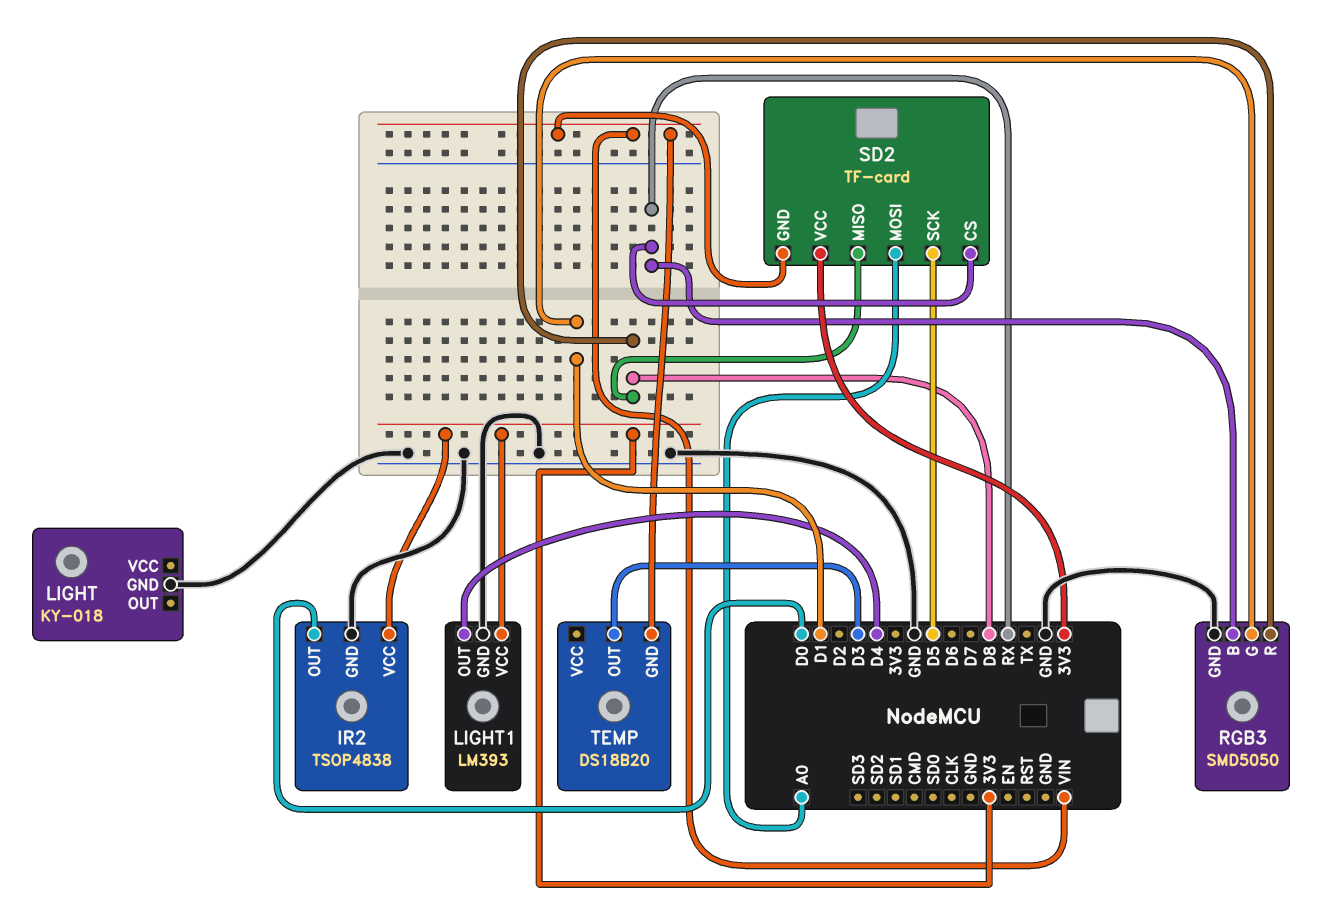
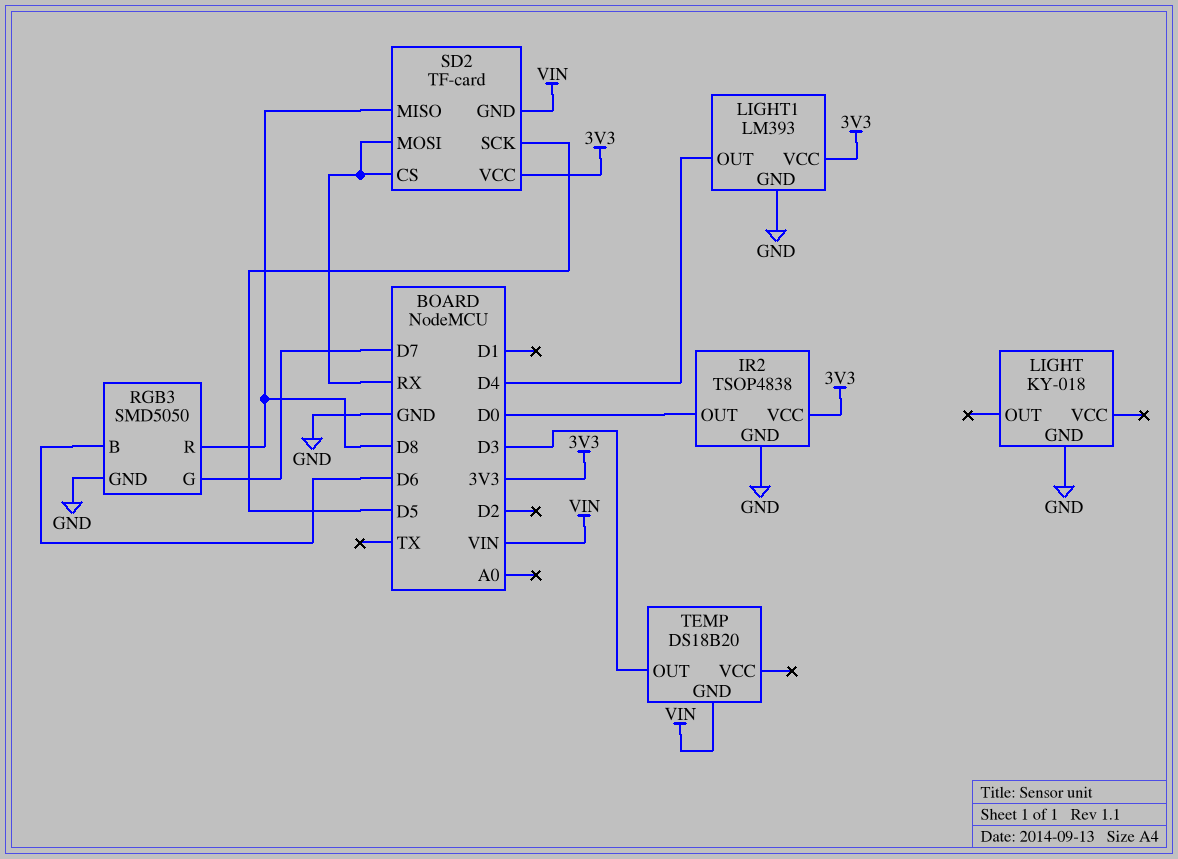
RGB3 pin B: RX -> D6
RGB3 pin G: D1 -> D7
SD2 pin MOSI: A0 -> RX

